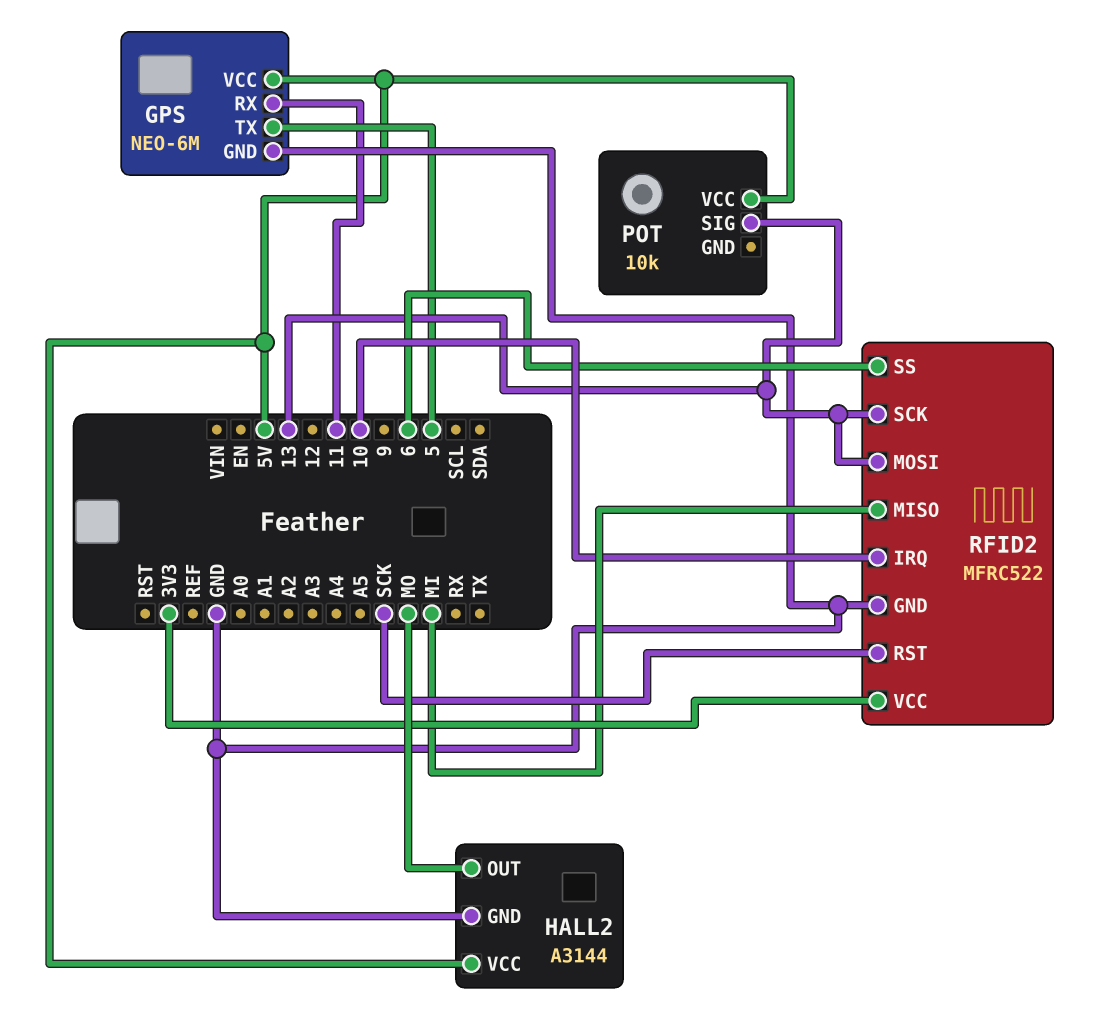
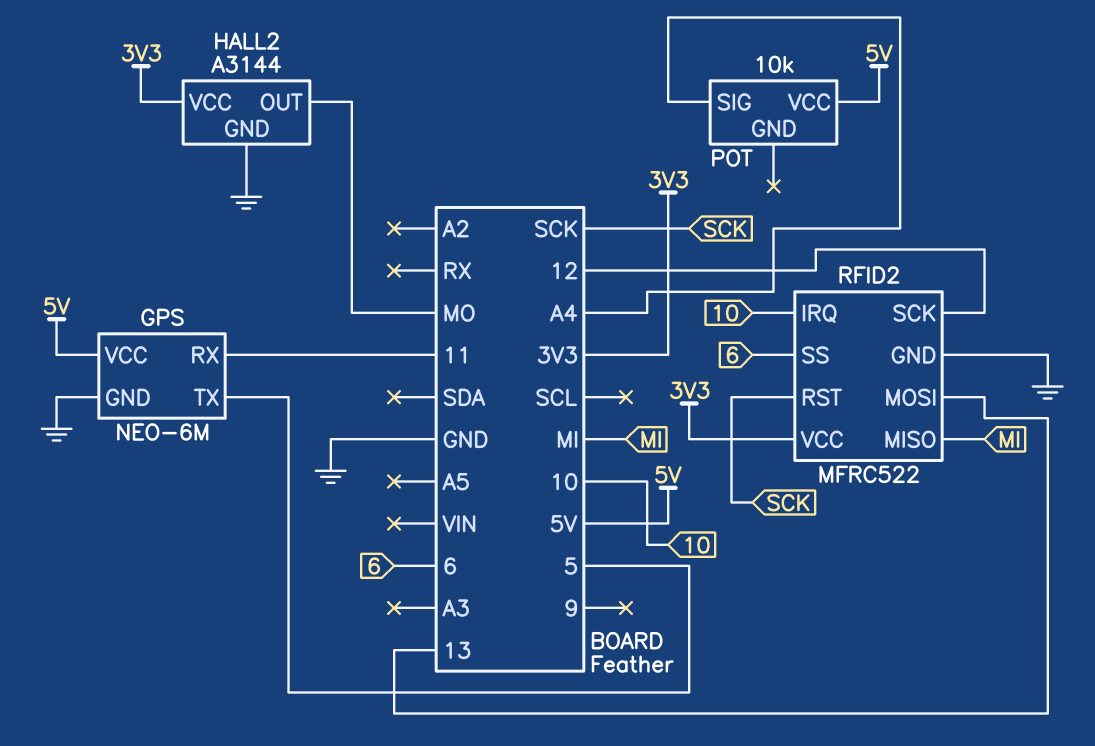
HALL2 pin VCC: 5V -> 3V3
POT pin SIG: 13 -> A4
RFID2 pin SCK: 13 -> 12

